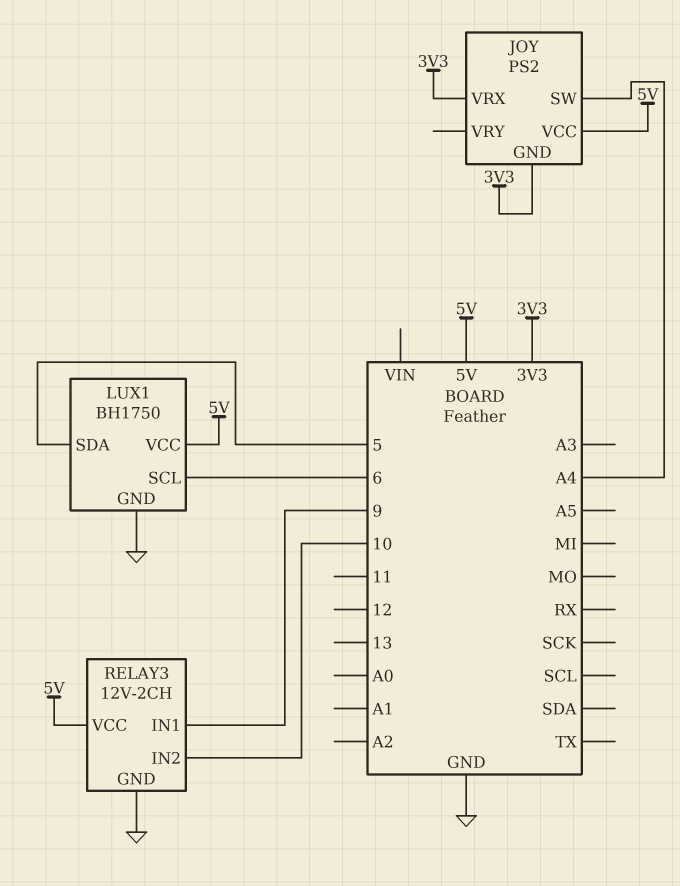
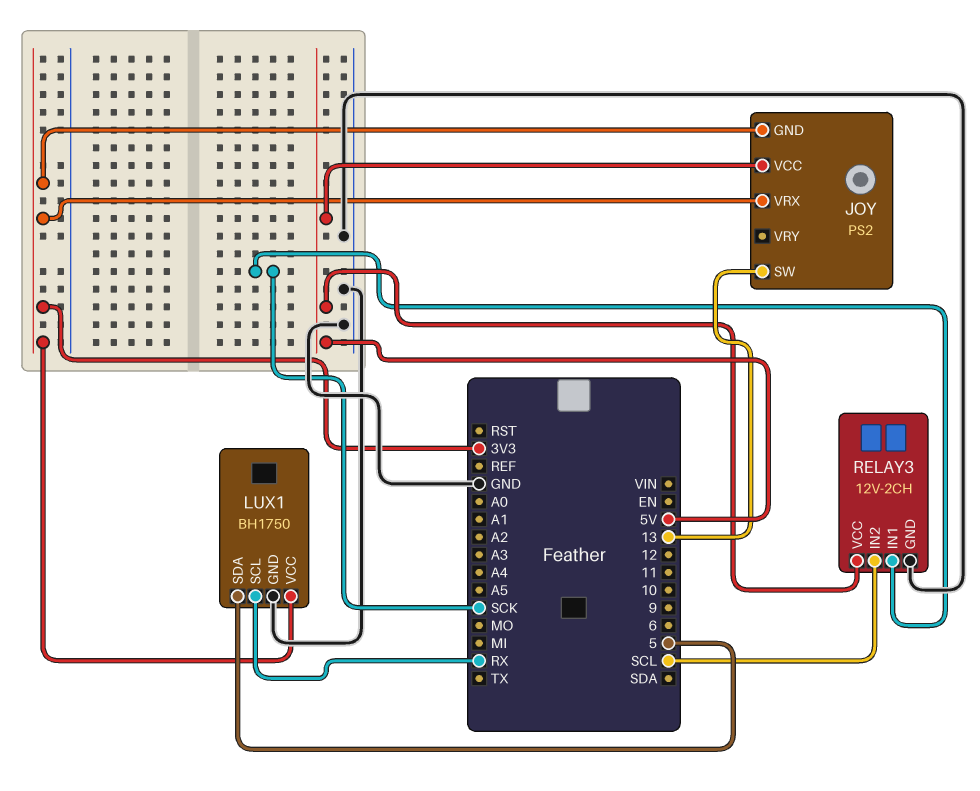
JOY pin SW: A4 -> 13
LUX1 pin SCL: 6 -> RX
LUX1 pin VCC: 5V -> 3V3
RELAY3 pin IN1: 9 -> SCK
RELAY3 pin IN2: 10 -> SCL

